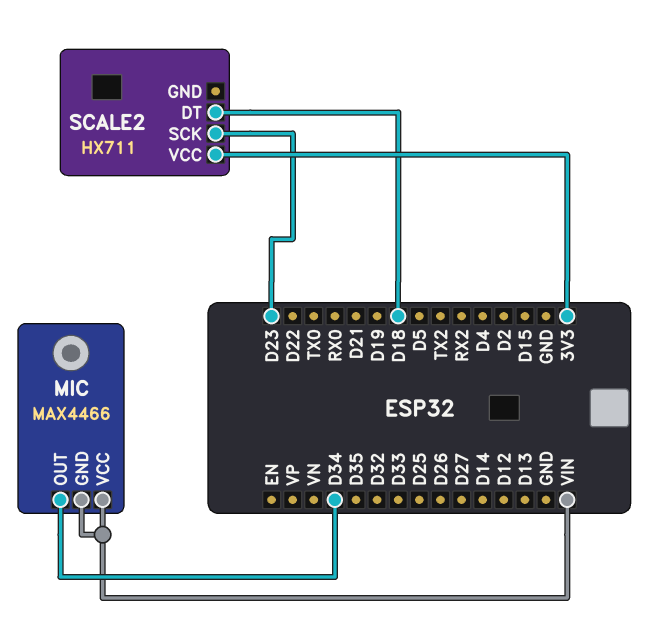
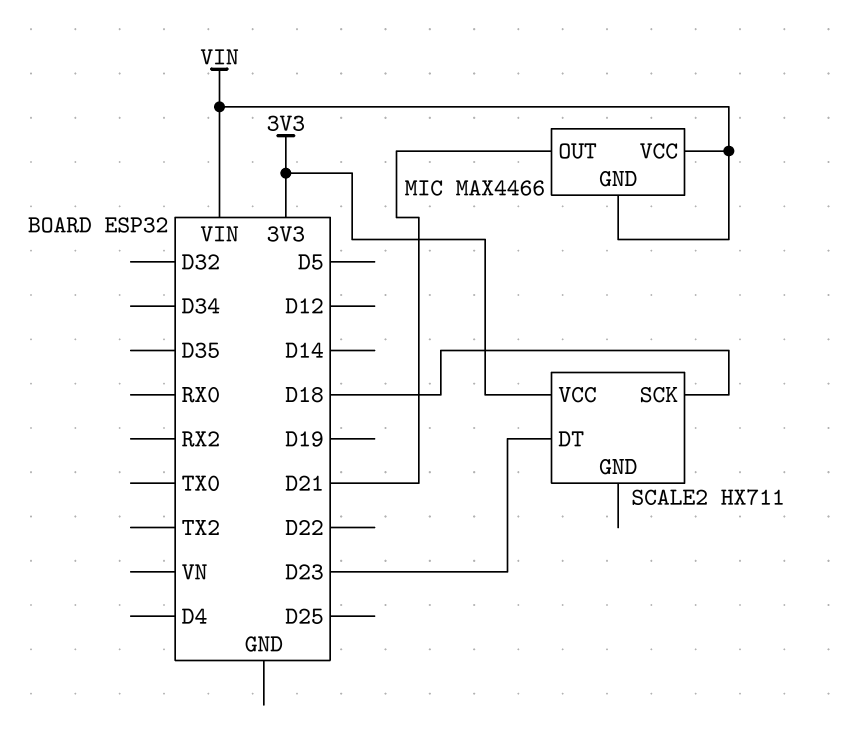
MIC pin OUT: D34 -> D21
SCALE2 pin DT: D18 -> D23
SCALE2 pin SCK: D23 -> D18

